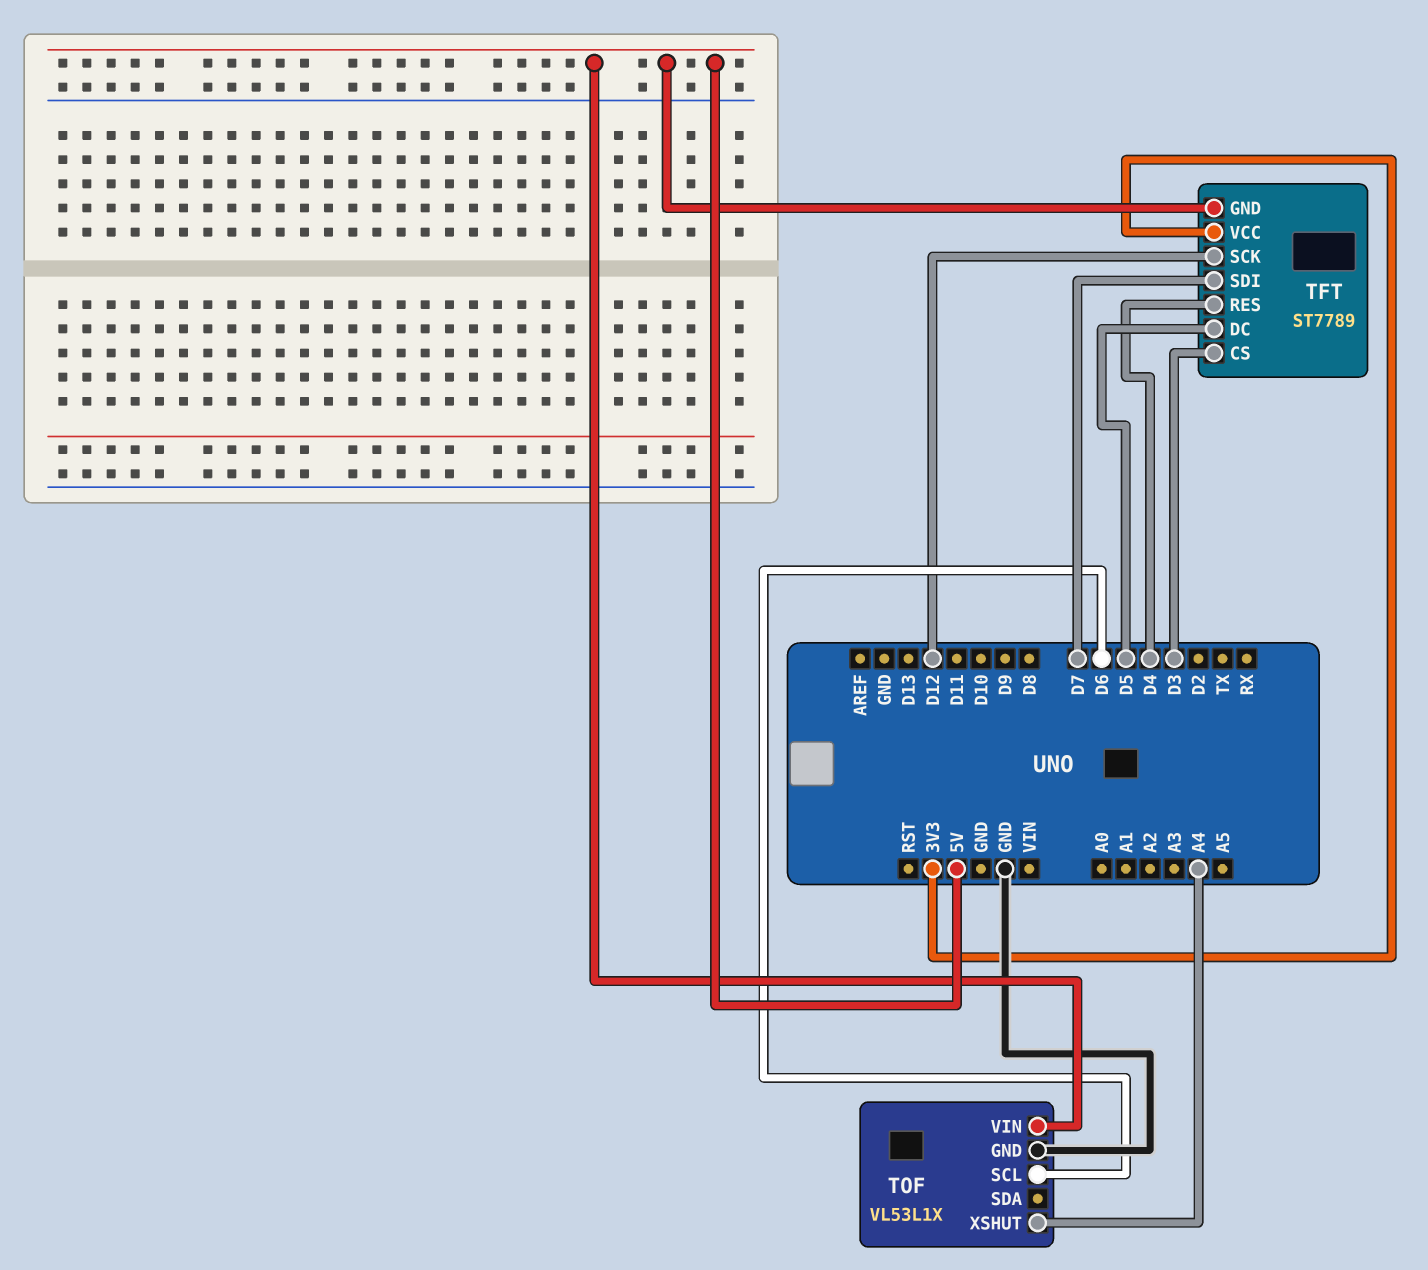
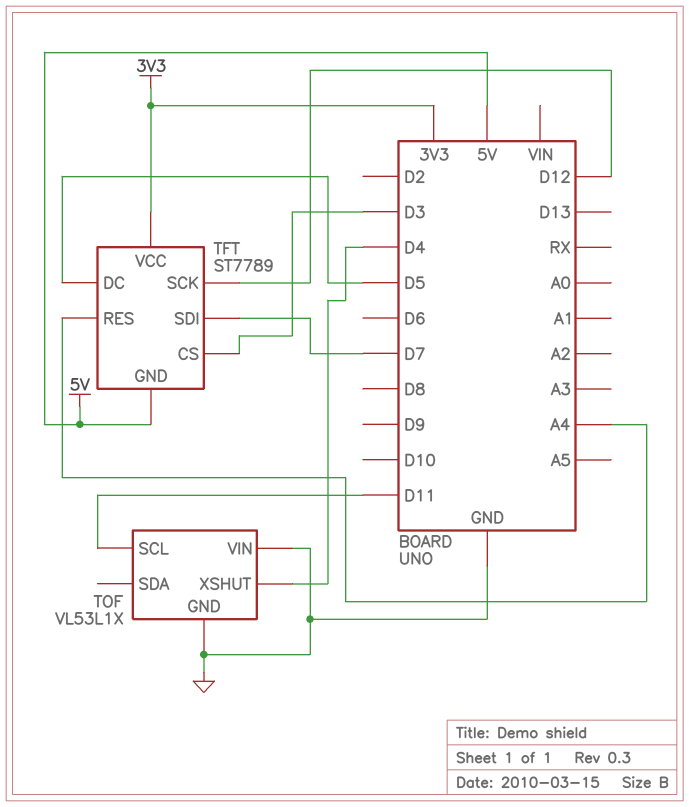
TFT pin RES: D4 -> A4
TOF pin SCL: D6 -> D11
TOF pin VIN: 5V -> GND
TOF pin XSHUT: A4 -> D4

